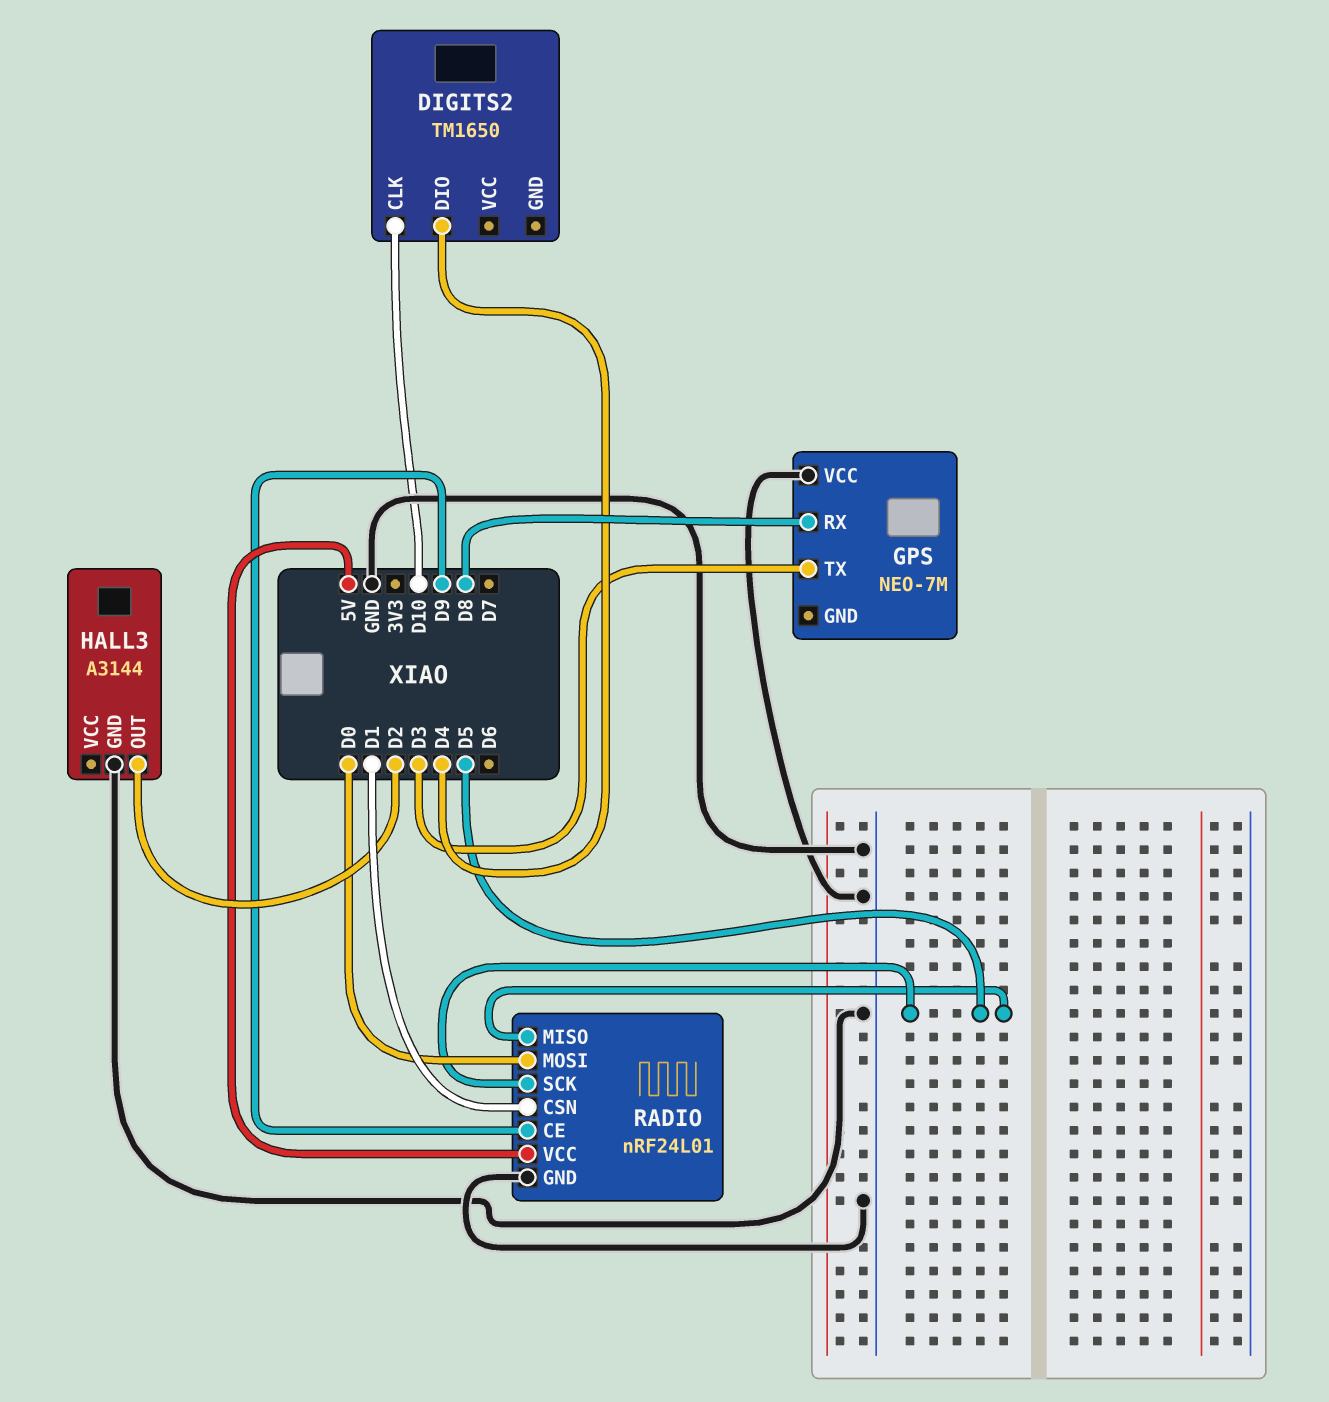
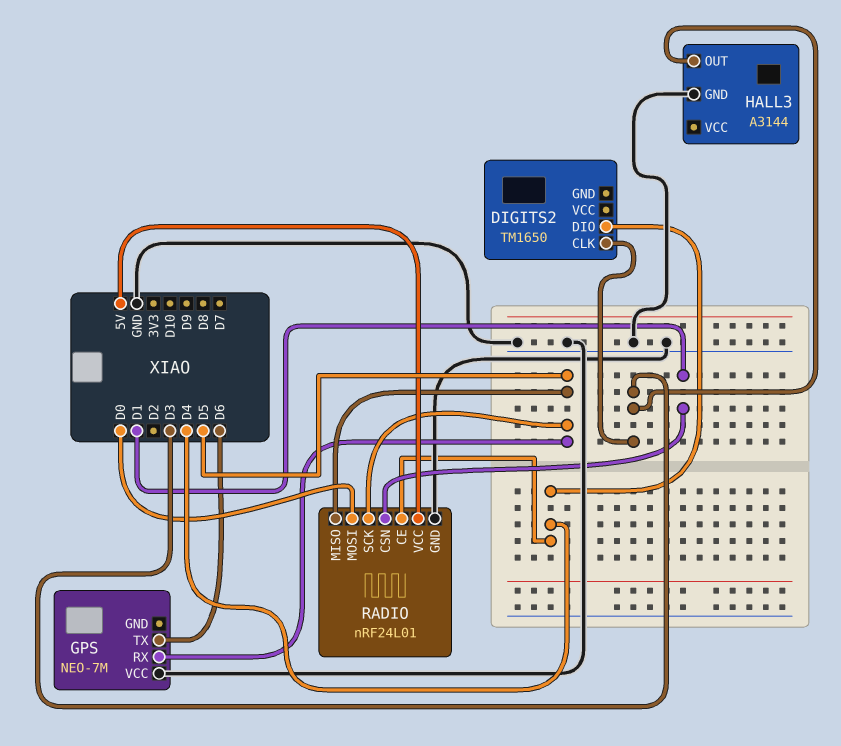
DIGITS2 pin CLK: D10 -> D3
GPS pin RX: D8 -> D5
GPS pin TX: D3 -> D6
HALL3 pin OUT: D2 -> D3
RADIO pin CE: D9 -> D4

